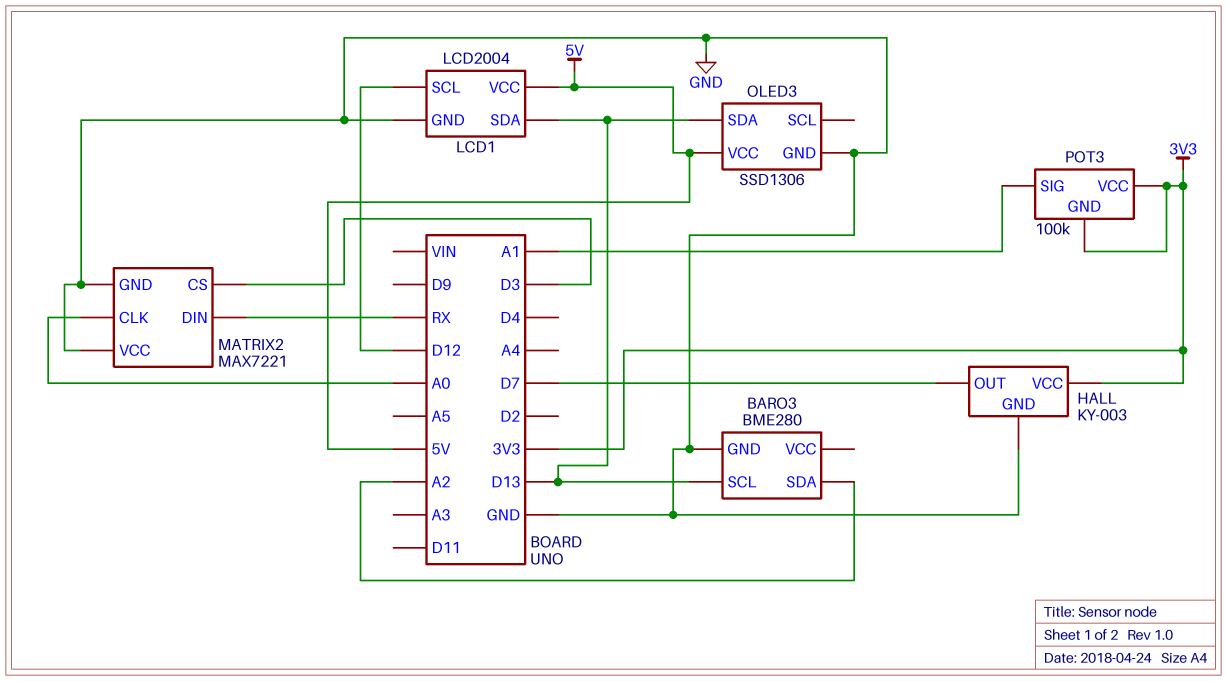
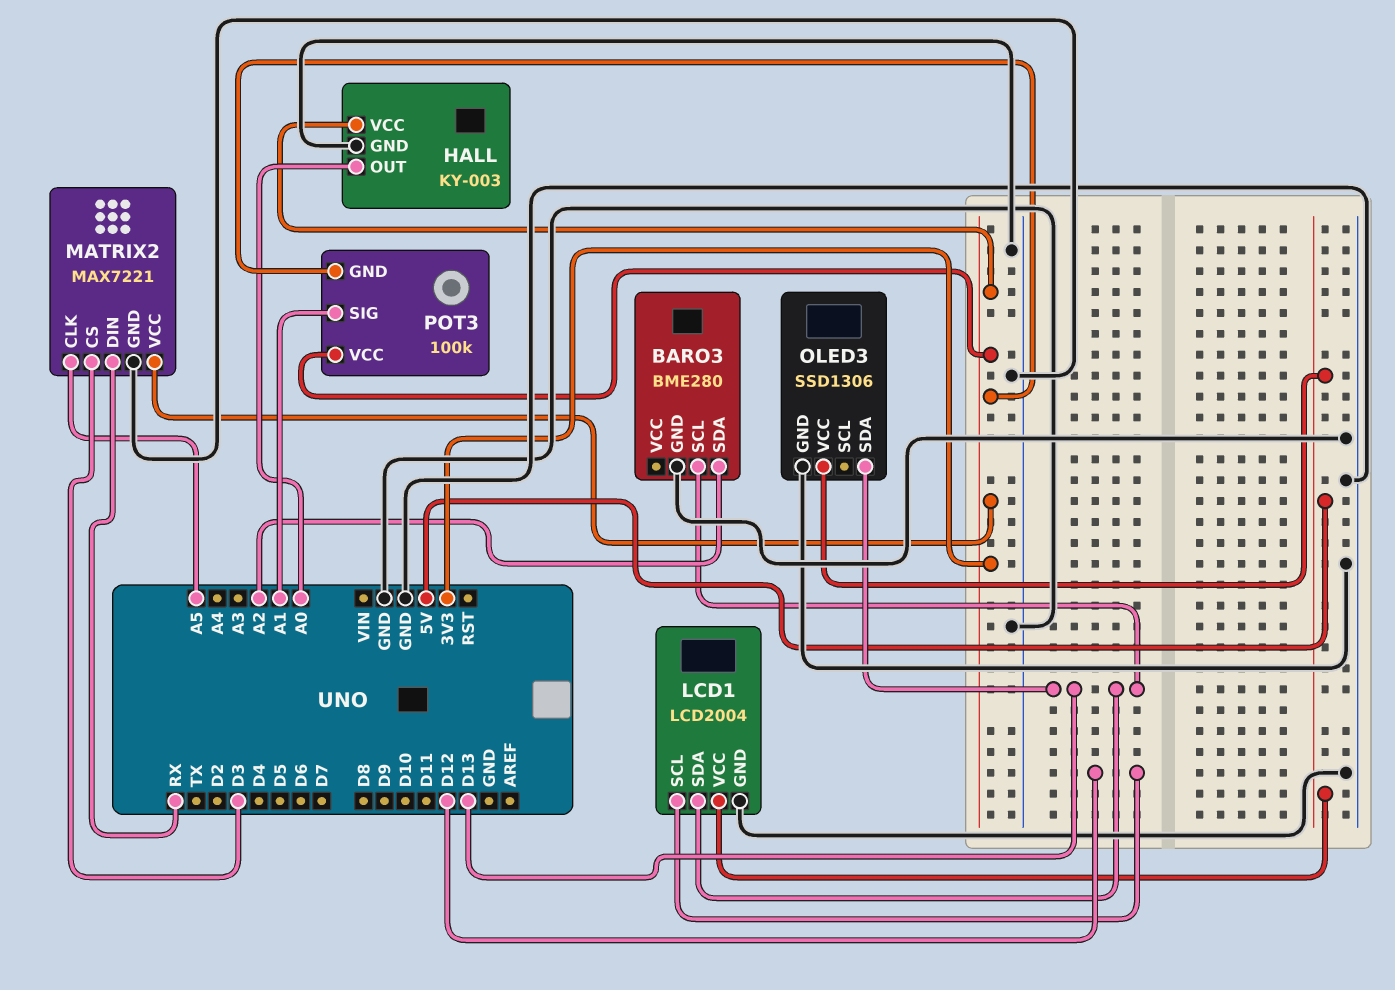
HALL pin OUT: D7 -> A0
MATRIX2 pin CLK: A0 -> A5
MATRIX2 pin VCC: GND -> 3V3

